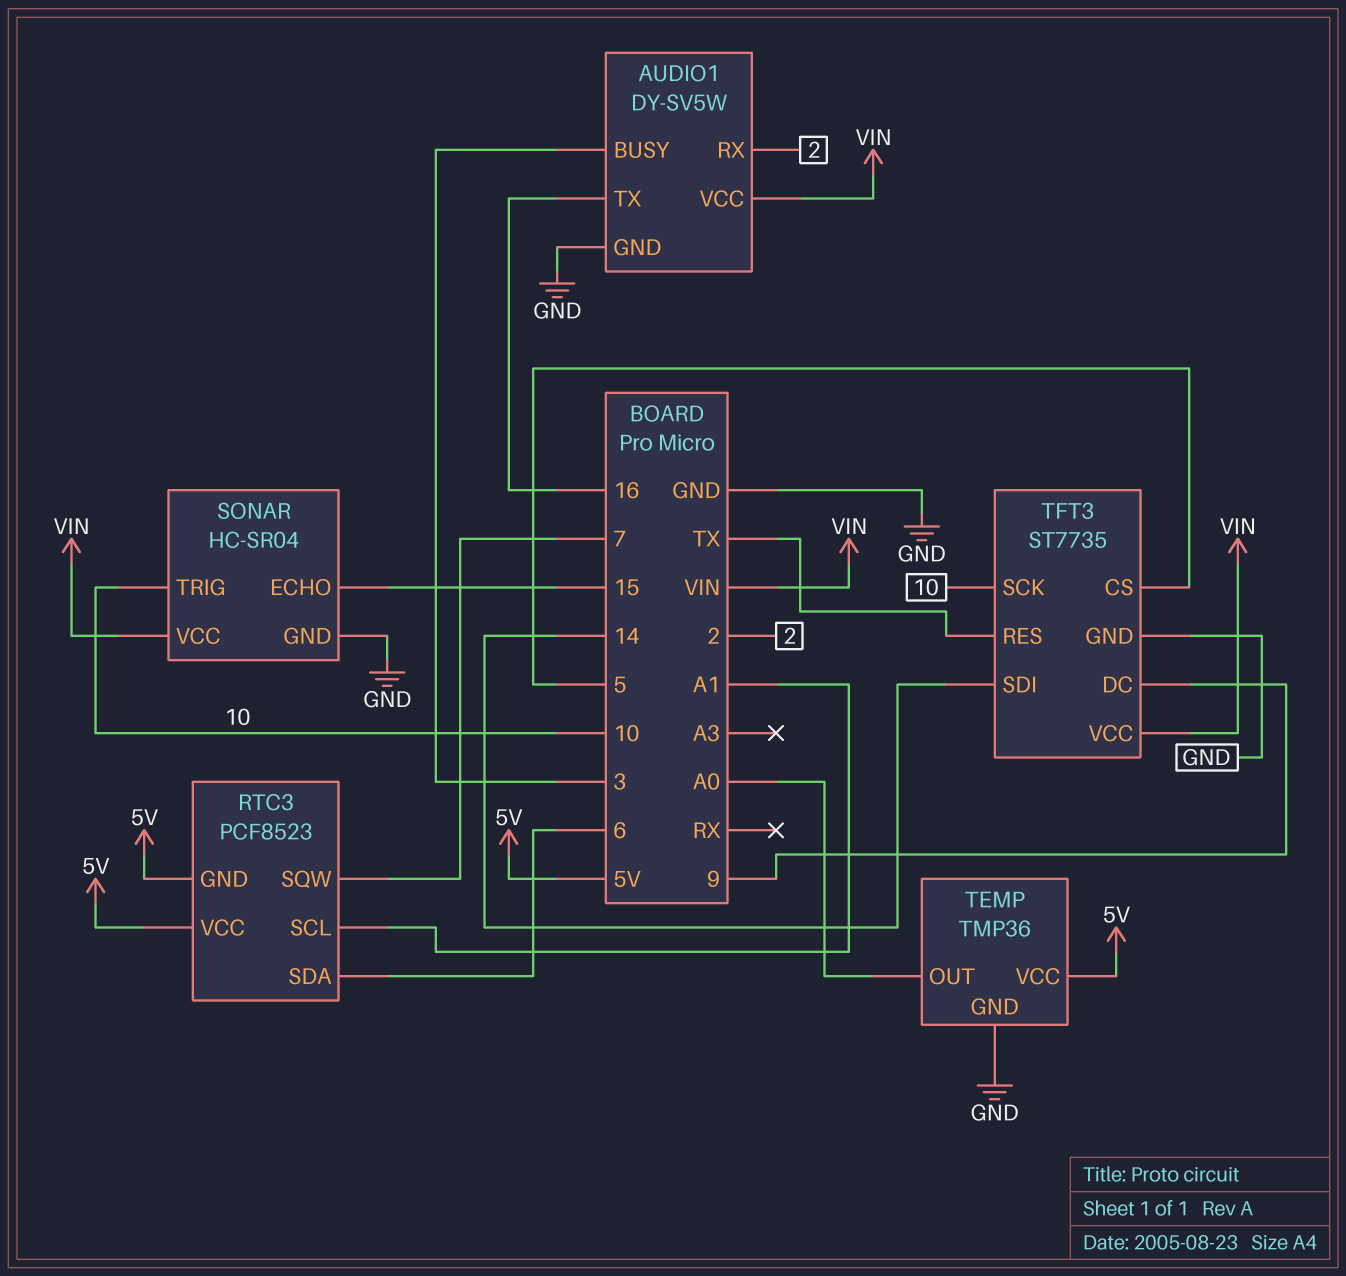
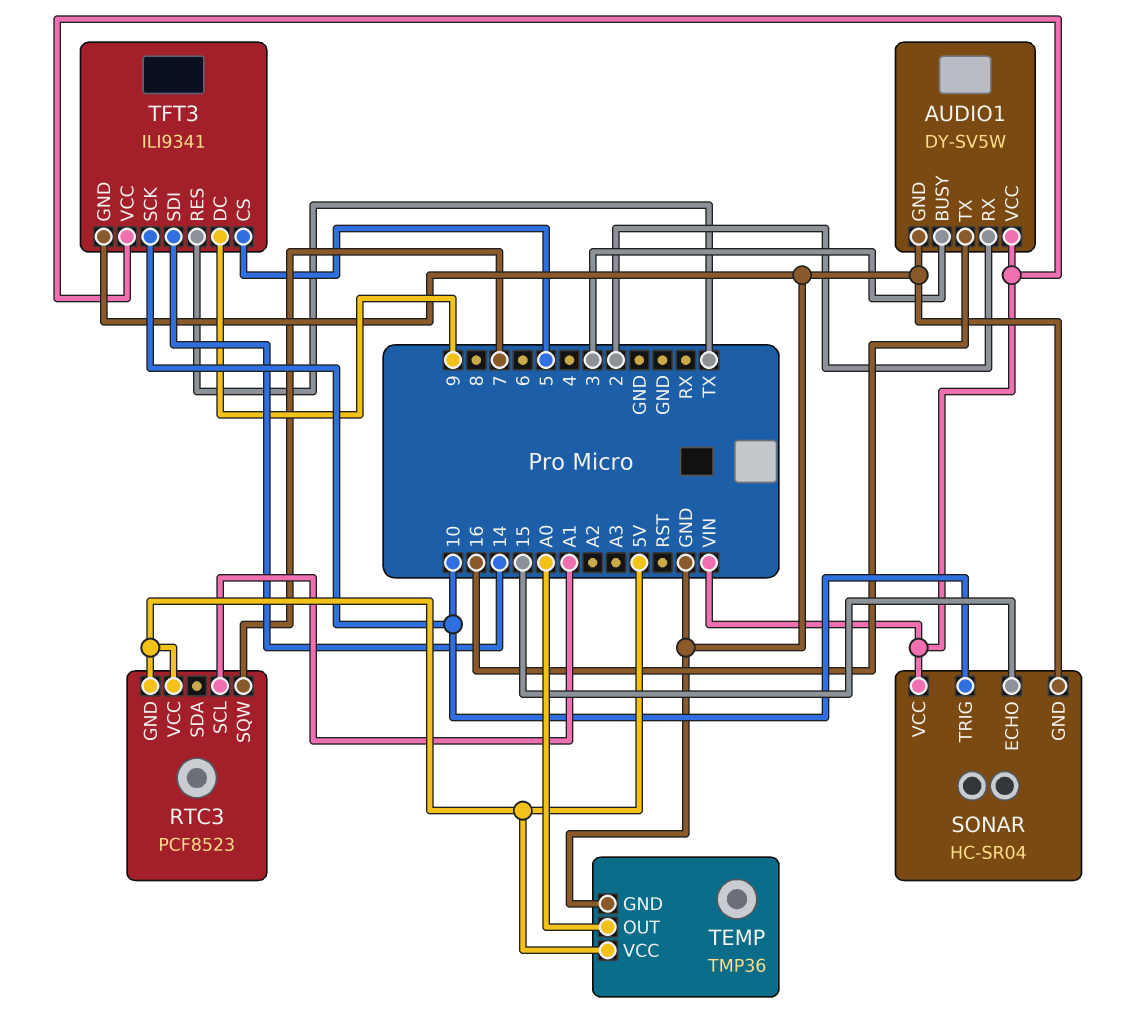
RTC3 pin SDA: 6 -> none
TFT3: ST7735 -> ILI9341

